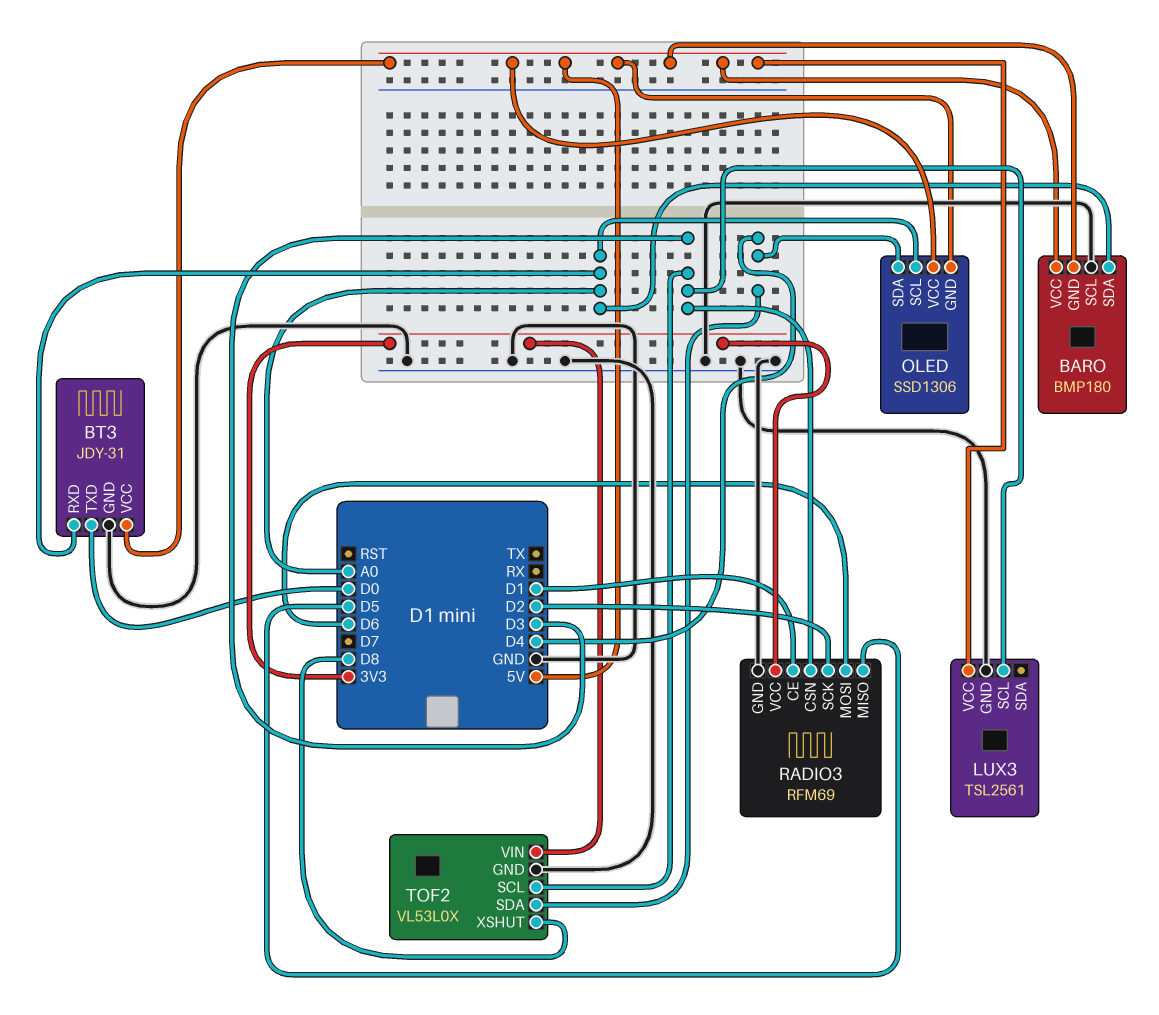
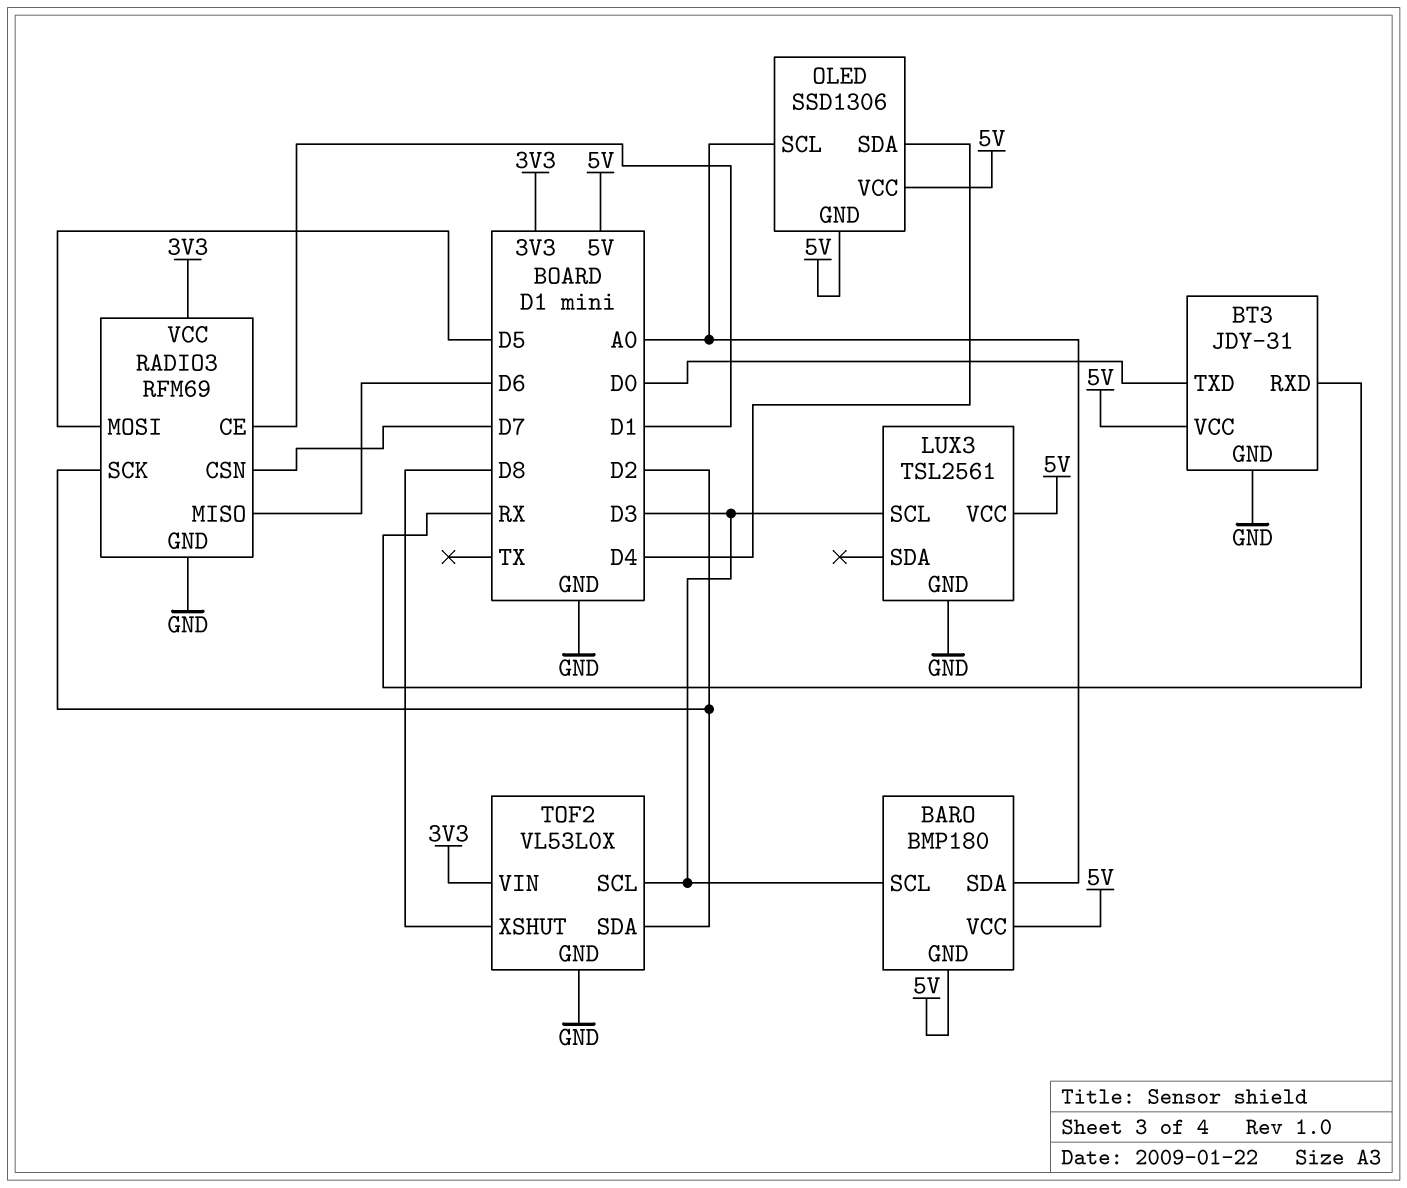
BARO pin SCL: GND -> D3
BT3 pin RXD: A0 -> RX
RADIO3 pin CSN: D3 -> D7
RADIO3 pin MISO: D5 -> D6
RADIO3 pin MOSI: D6 -> D5
TOF2 pin SDA: D4 -> D2

